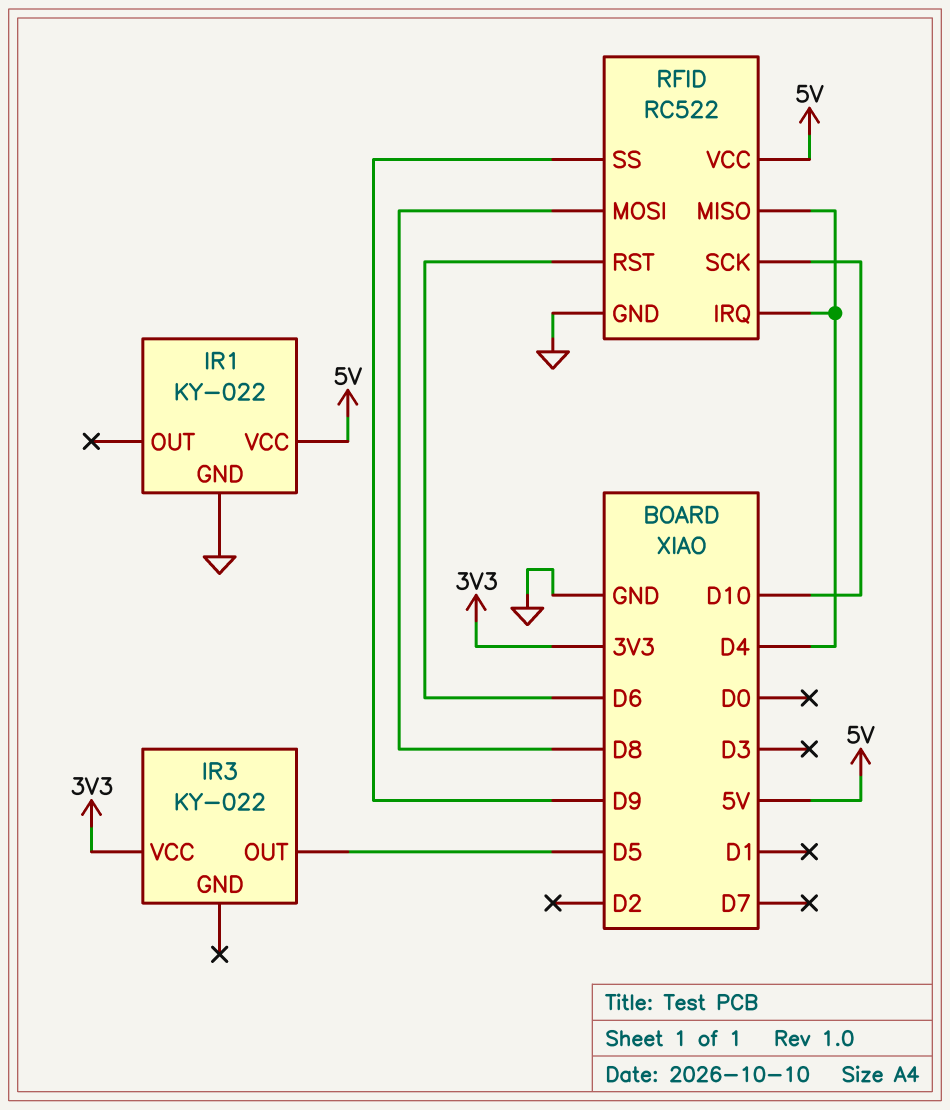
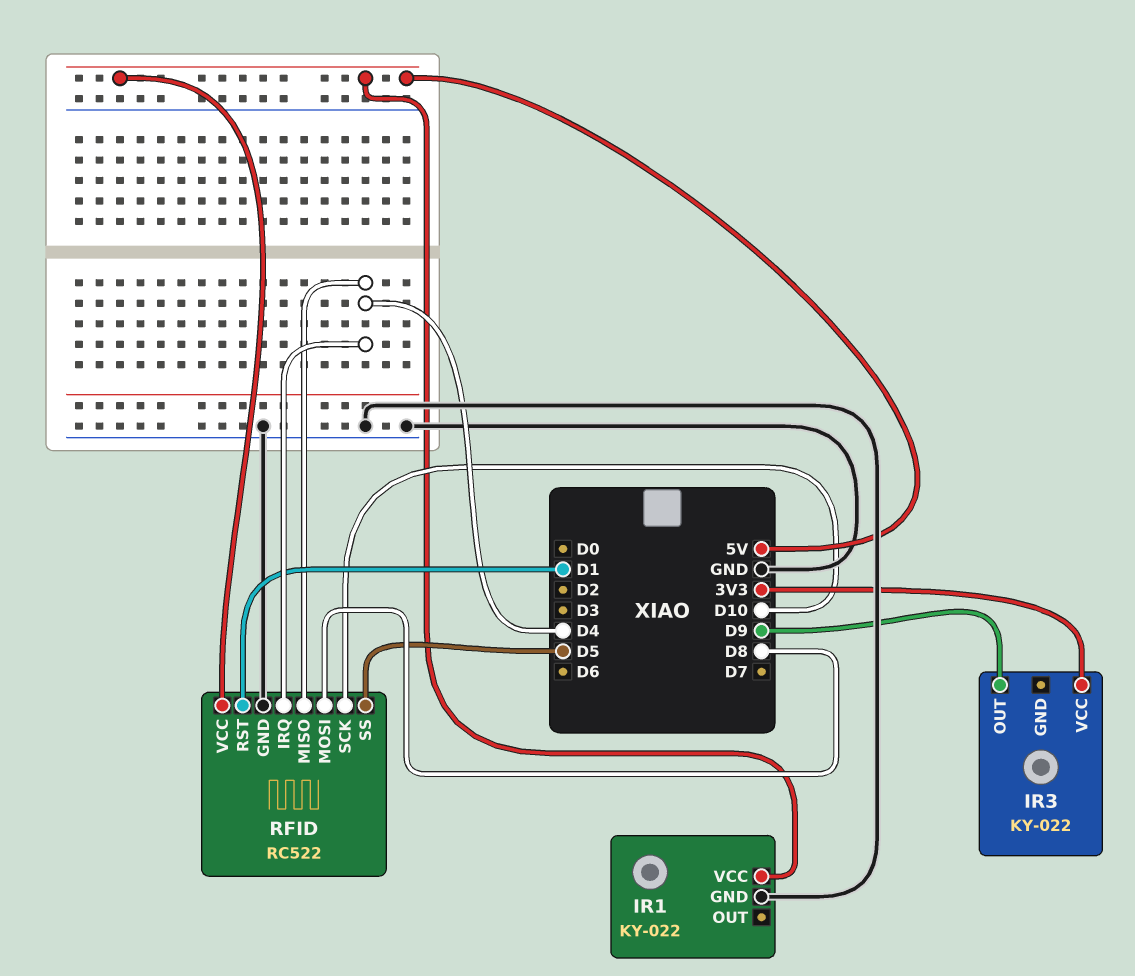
IR3 pin OUT: D5 -> D9
RFID pin RST: D6 -> D1
RFID pin SS: D9 -> D5

